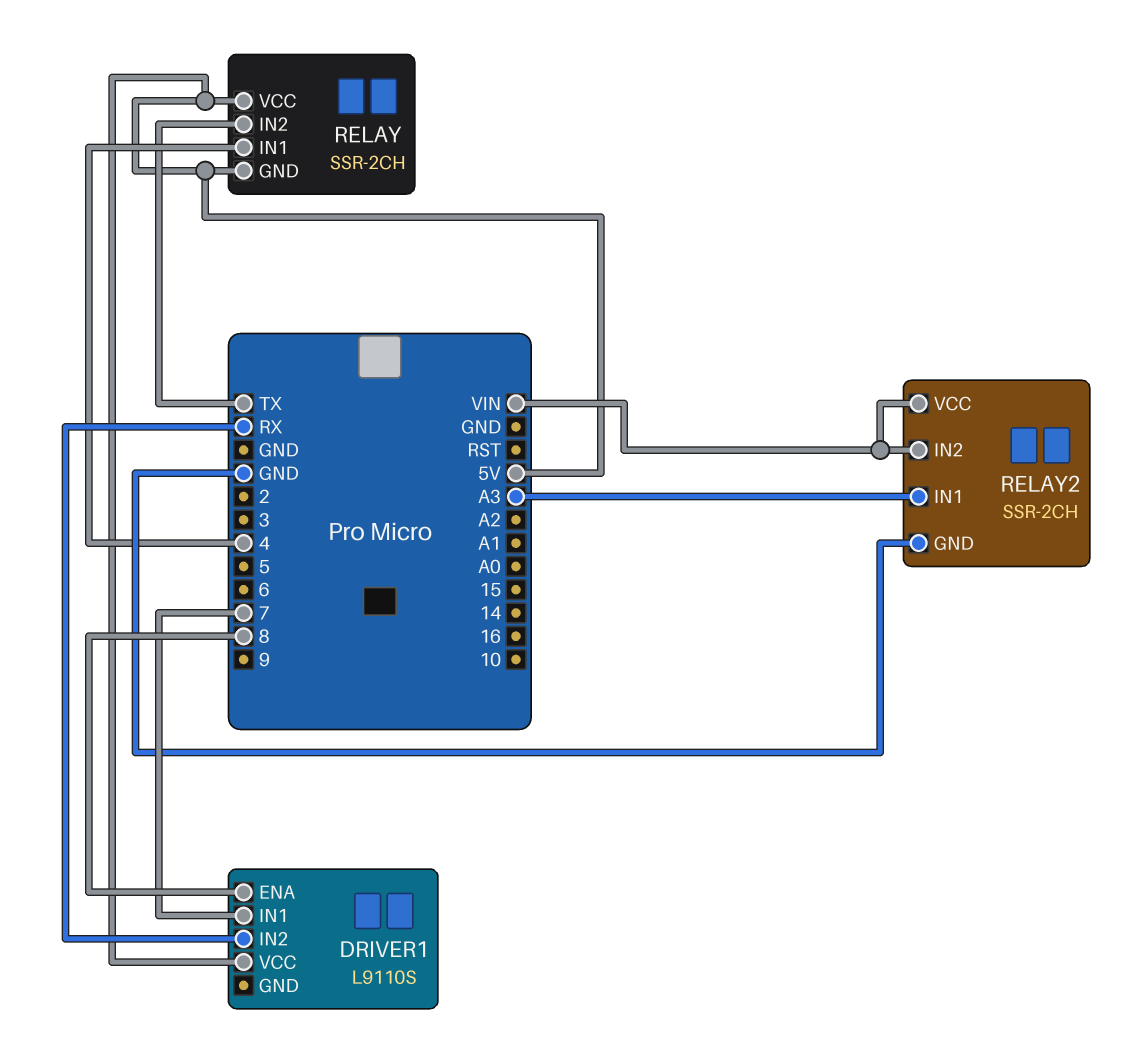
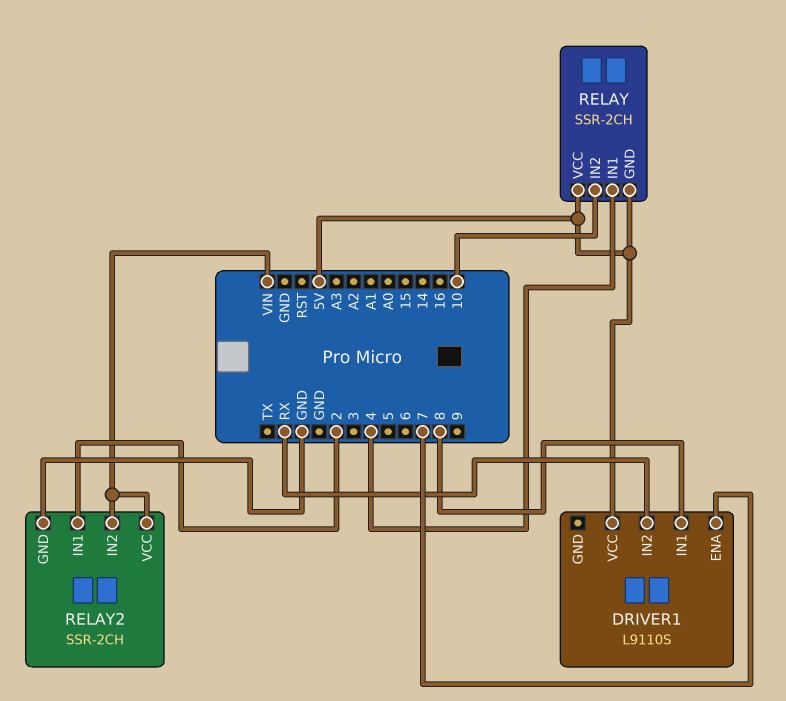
DRIVER1 pin ENA: 8 -> 7
DRIVER1 pin IN1: 7 -> 8
RELAY pin IN2: TX -> 10
RELAY2 pin IN1: A3 -> 2

